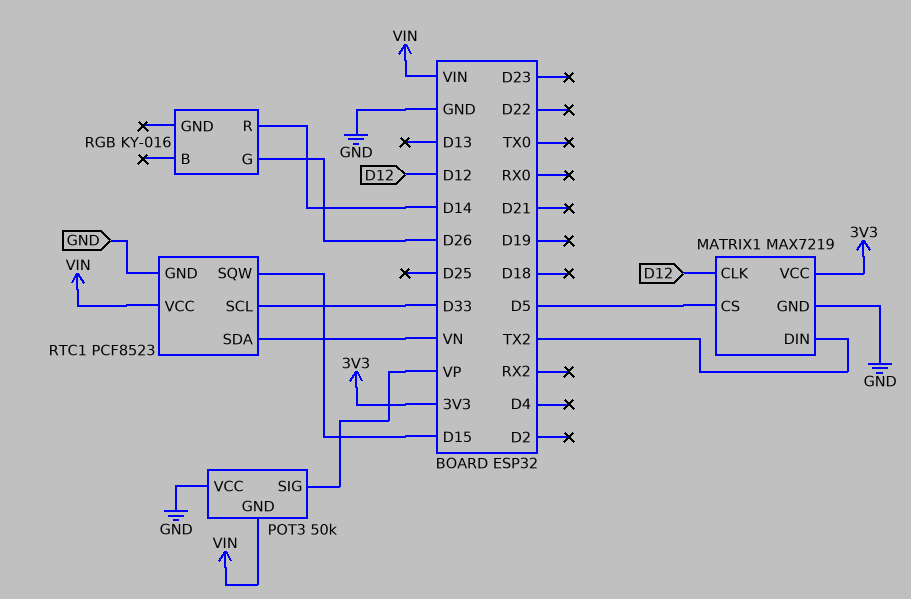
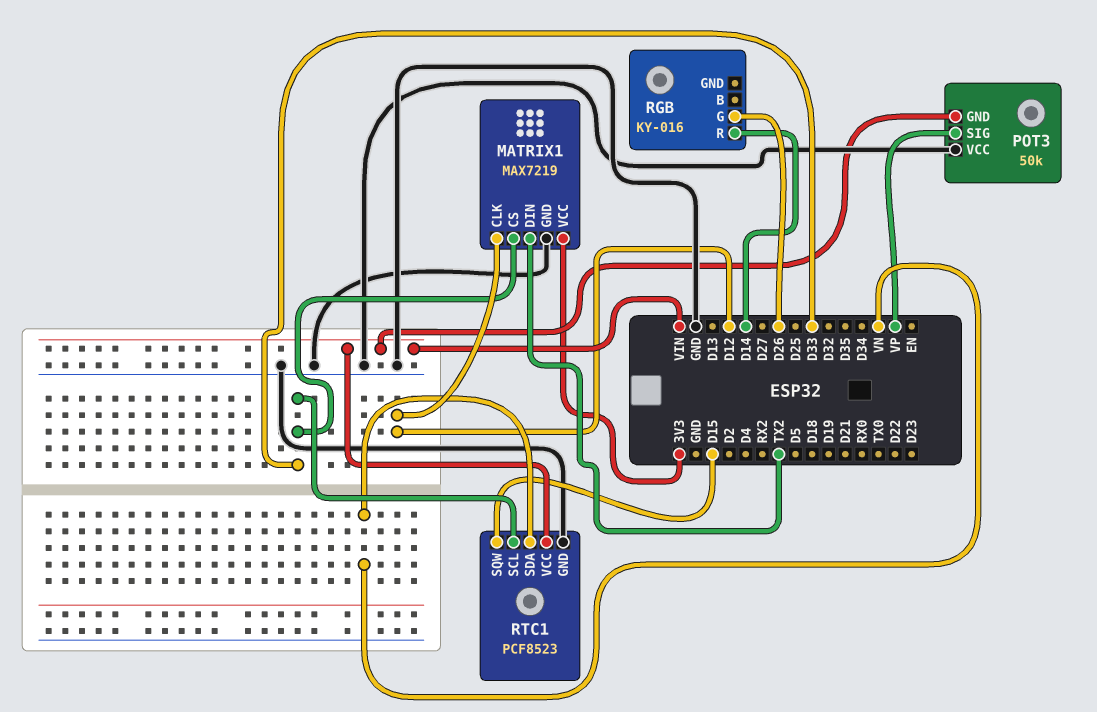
MATRIX1 pin CS: D5 -> D33

